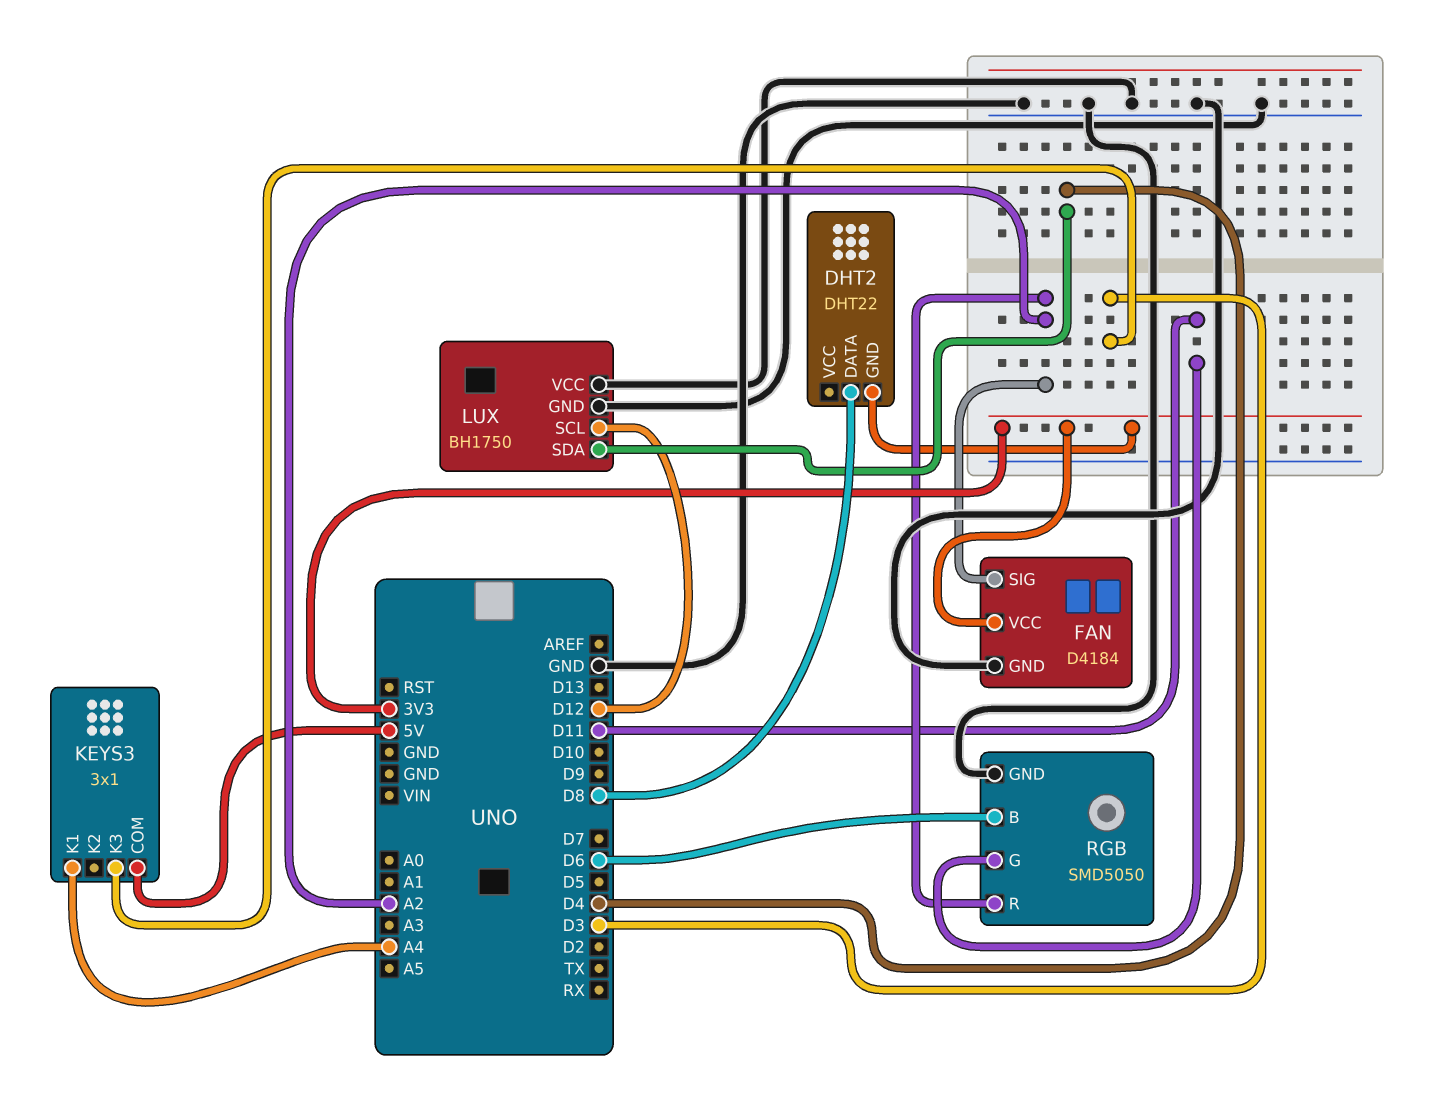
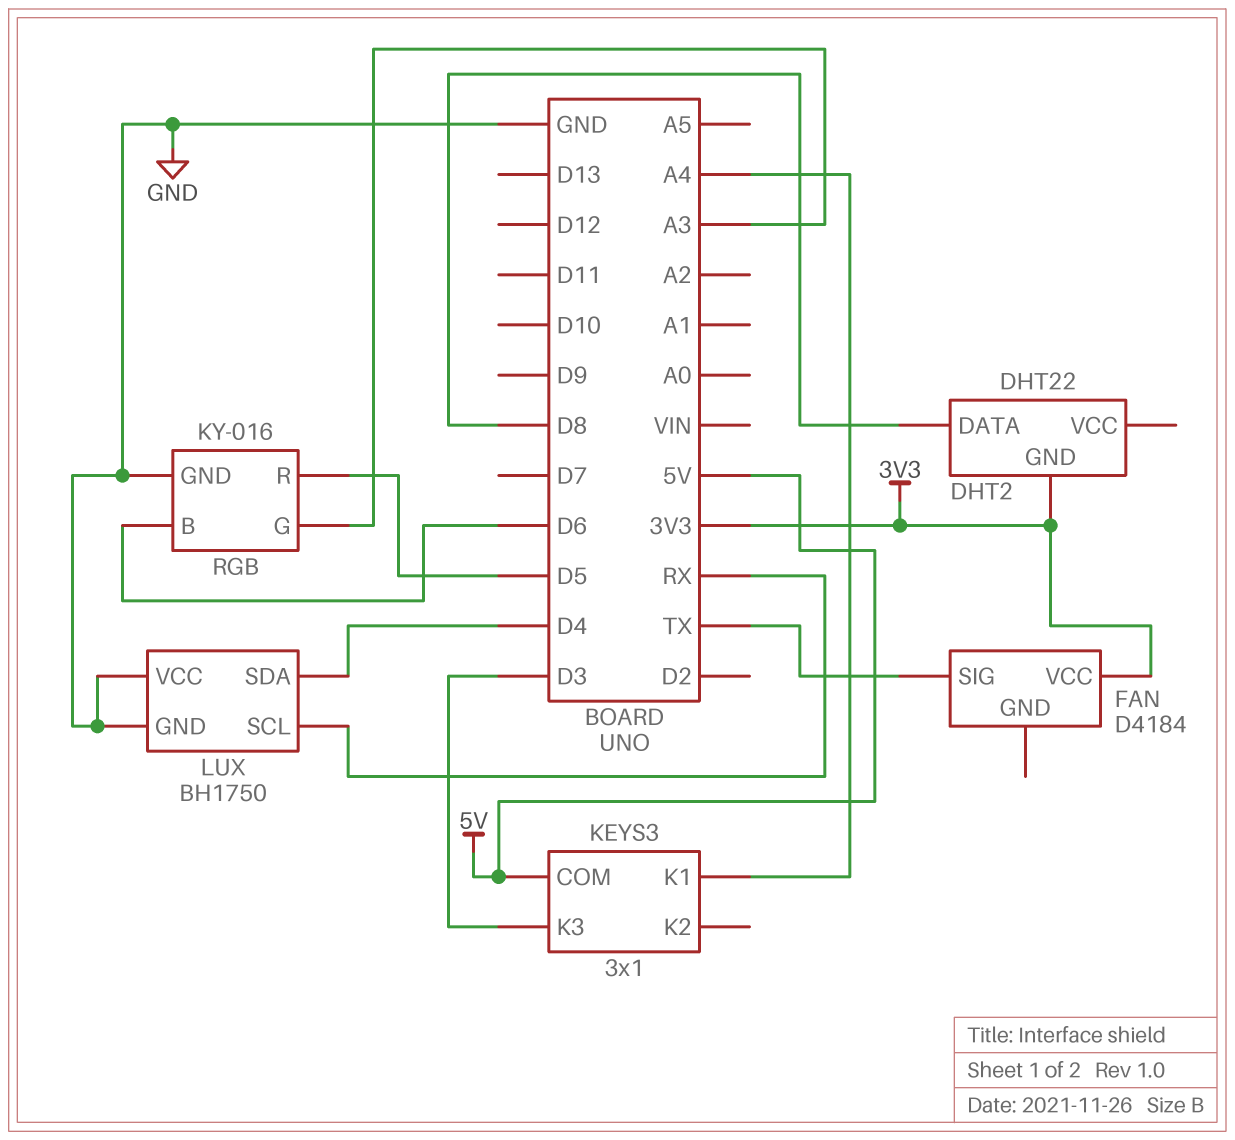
FAN pin GND: GND -> none
FAN pin SIG: A2 -> TX
LUX pin SCL: D12 -> RX
RGB: SMD5050 -> KY-016
RGB pin G: D11 -> A3
RGB pin R: A2 -> D5

